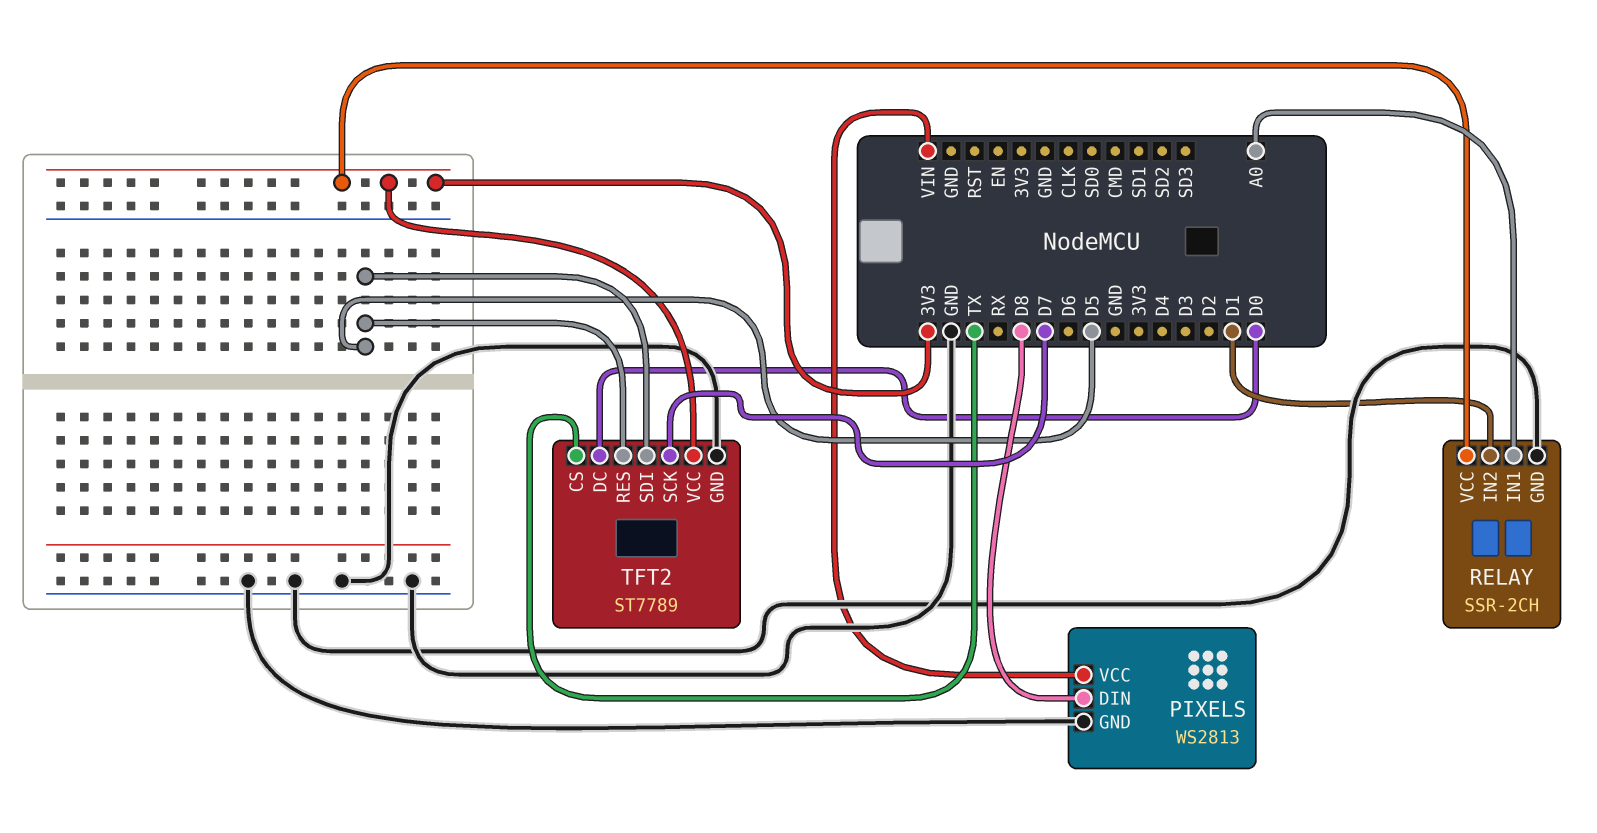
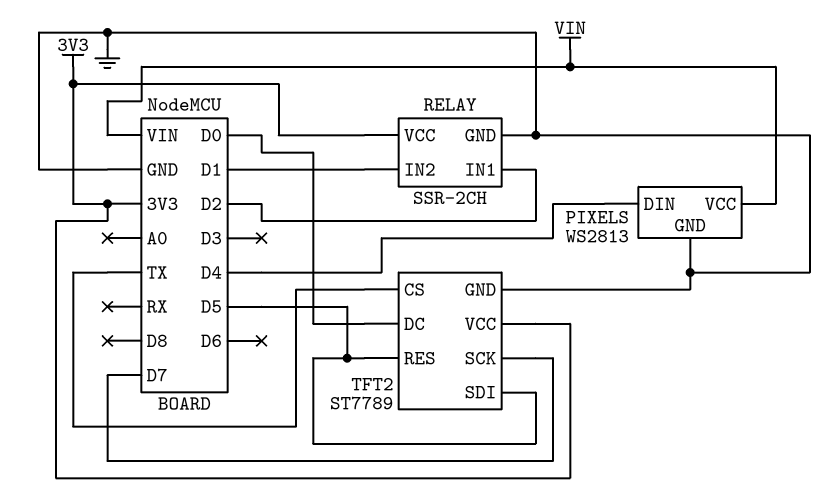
PIXELS pin DIN: D8 -> D4
RELAY pin IN1: A0 -> D2

